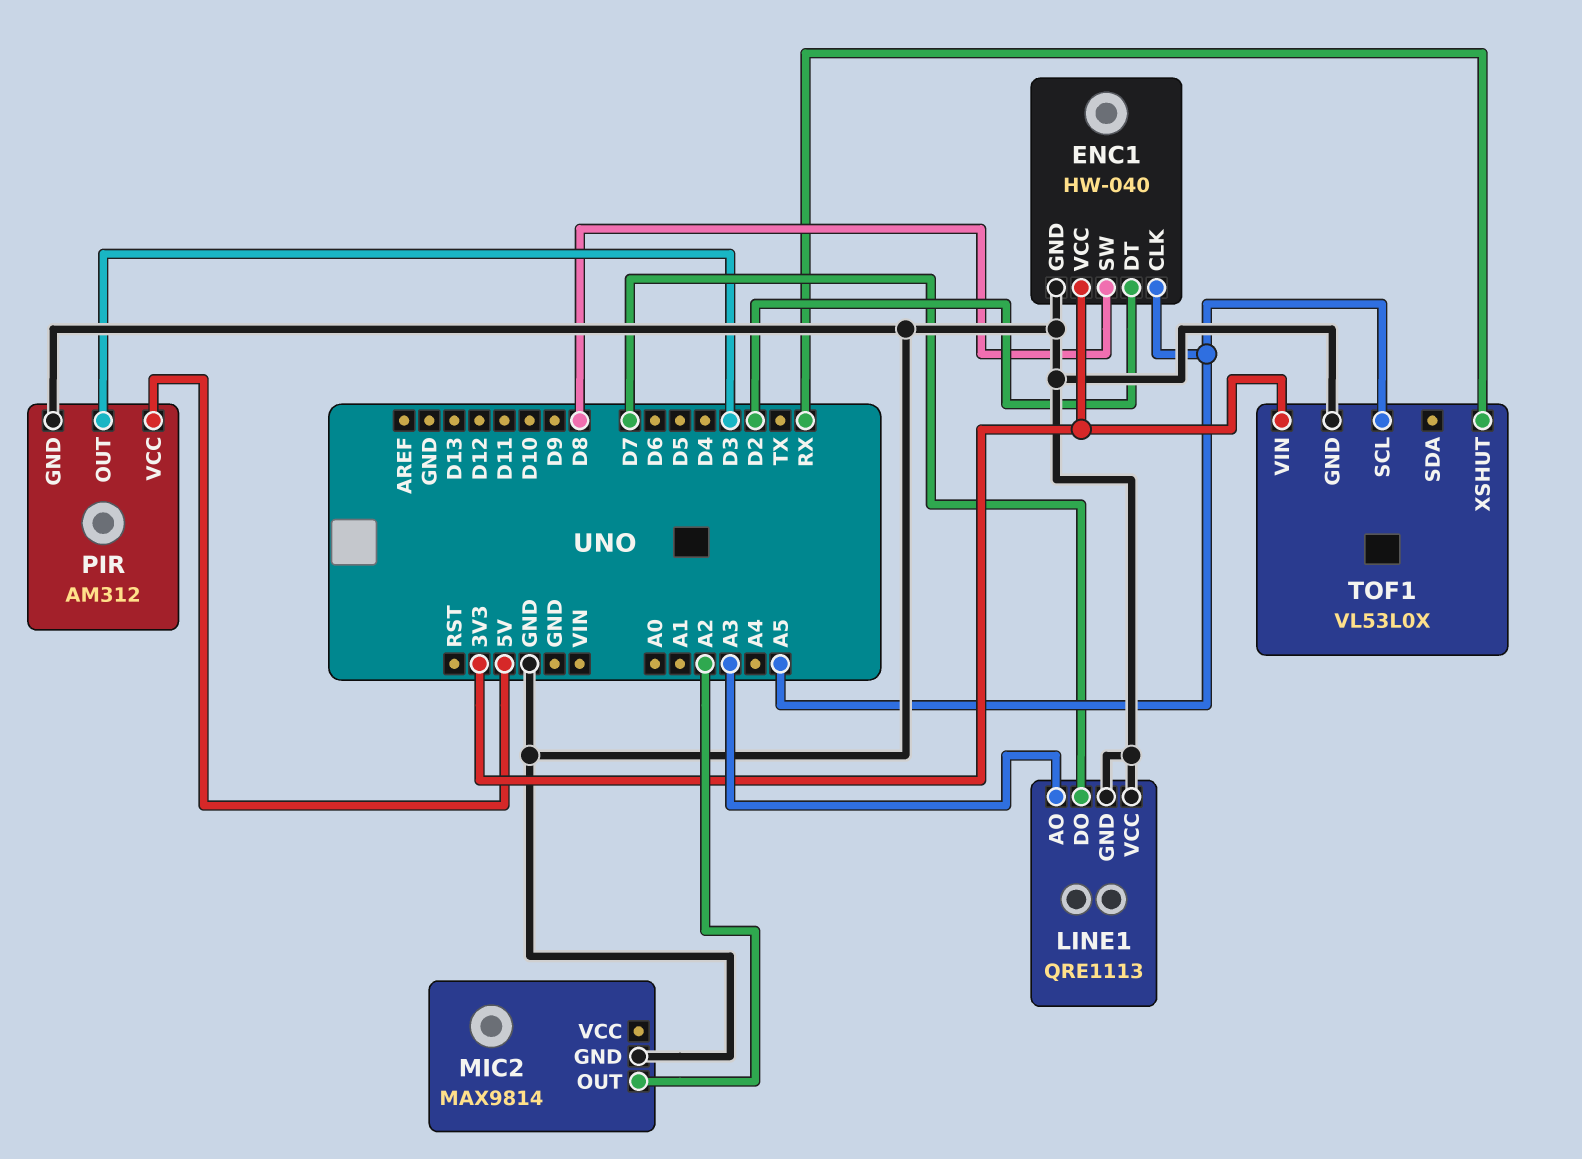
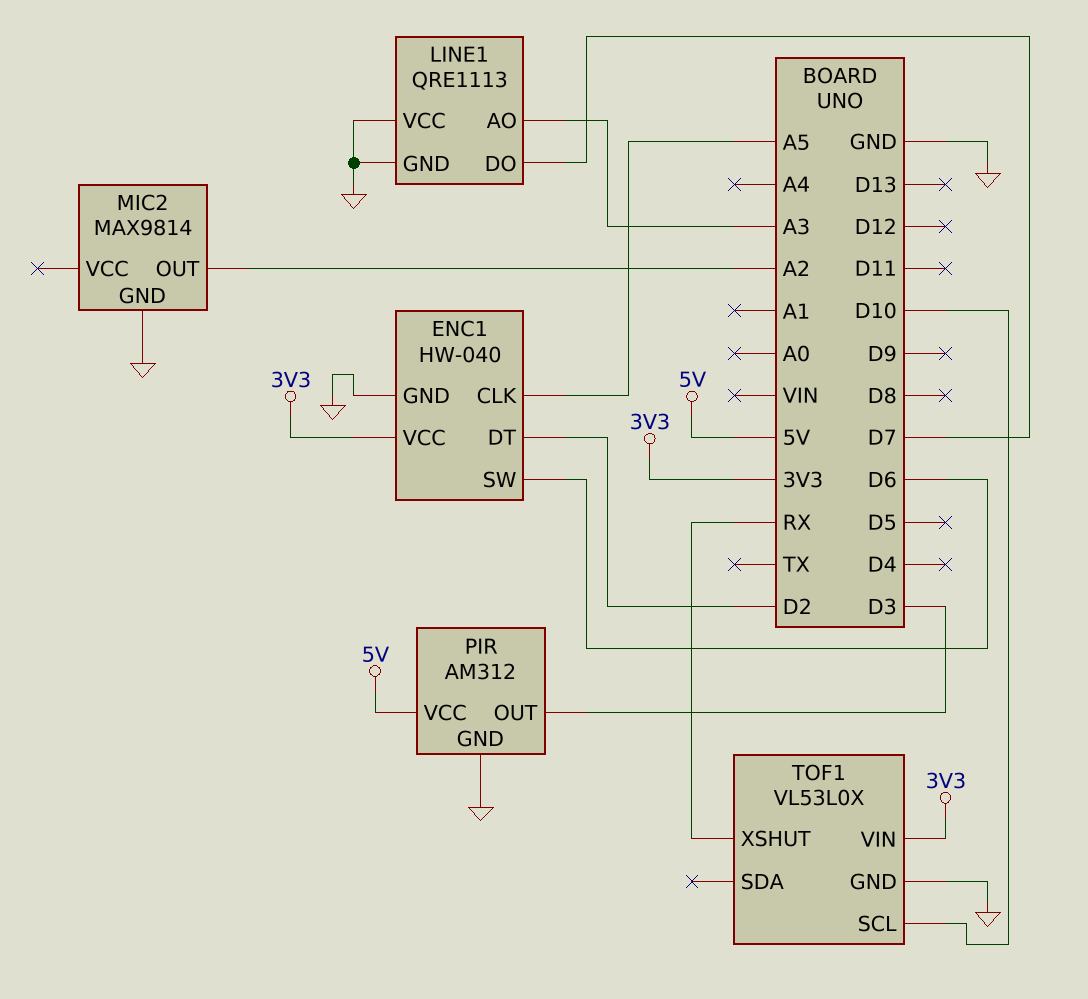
ENC1 pin SW: D8 -> D6
TOF1 pin SCL: A5 -> D10

